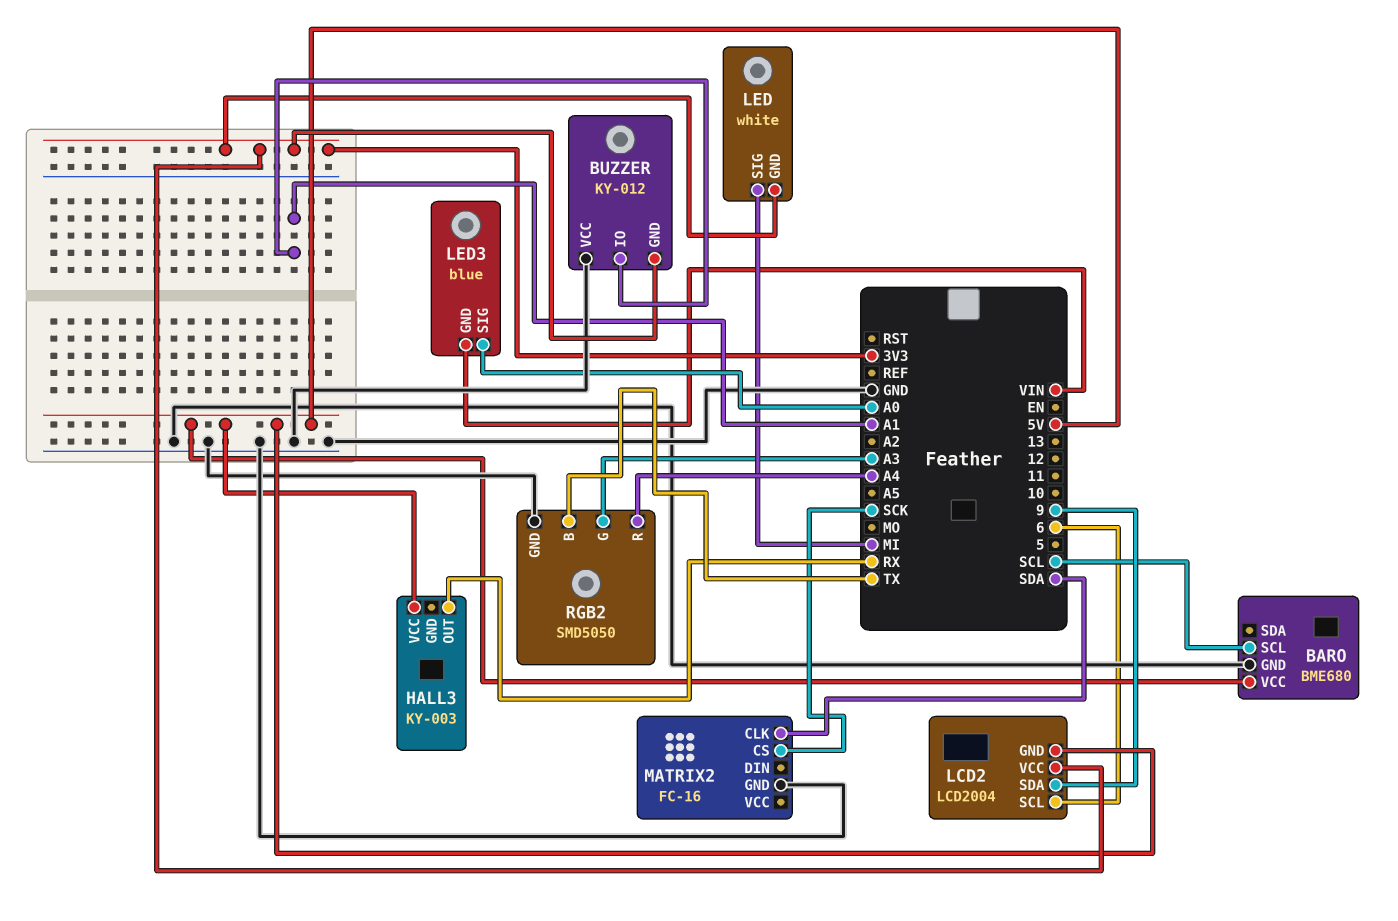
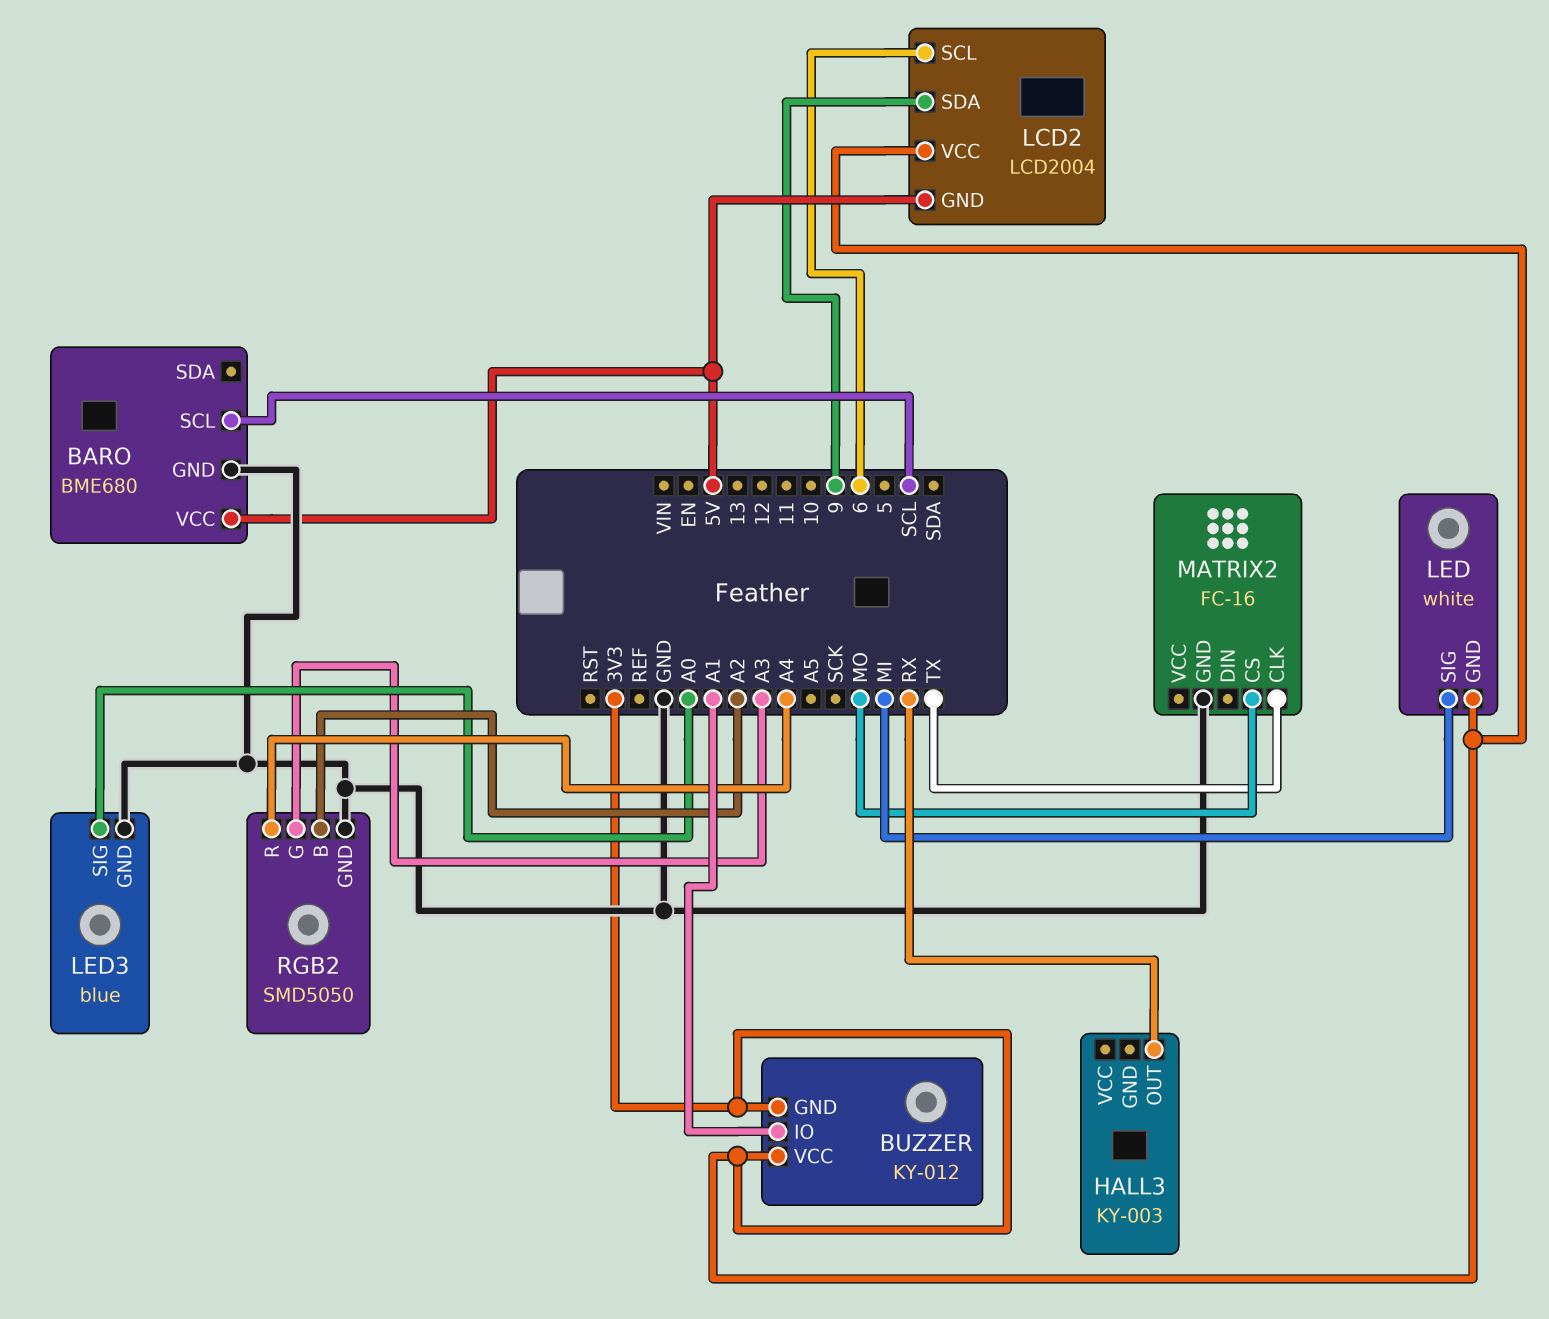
BUZZER pin VCC: GND -> 3V3
HALL3 pin VCC: 5V -> none
LED3 pin GND: VIN -> GND
MATRIX2 pin CLK: SDA -> TX
MATRIX2 pin CS: SCK -> MO
RGB2 pin B: TX -> A2

